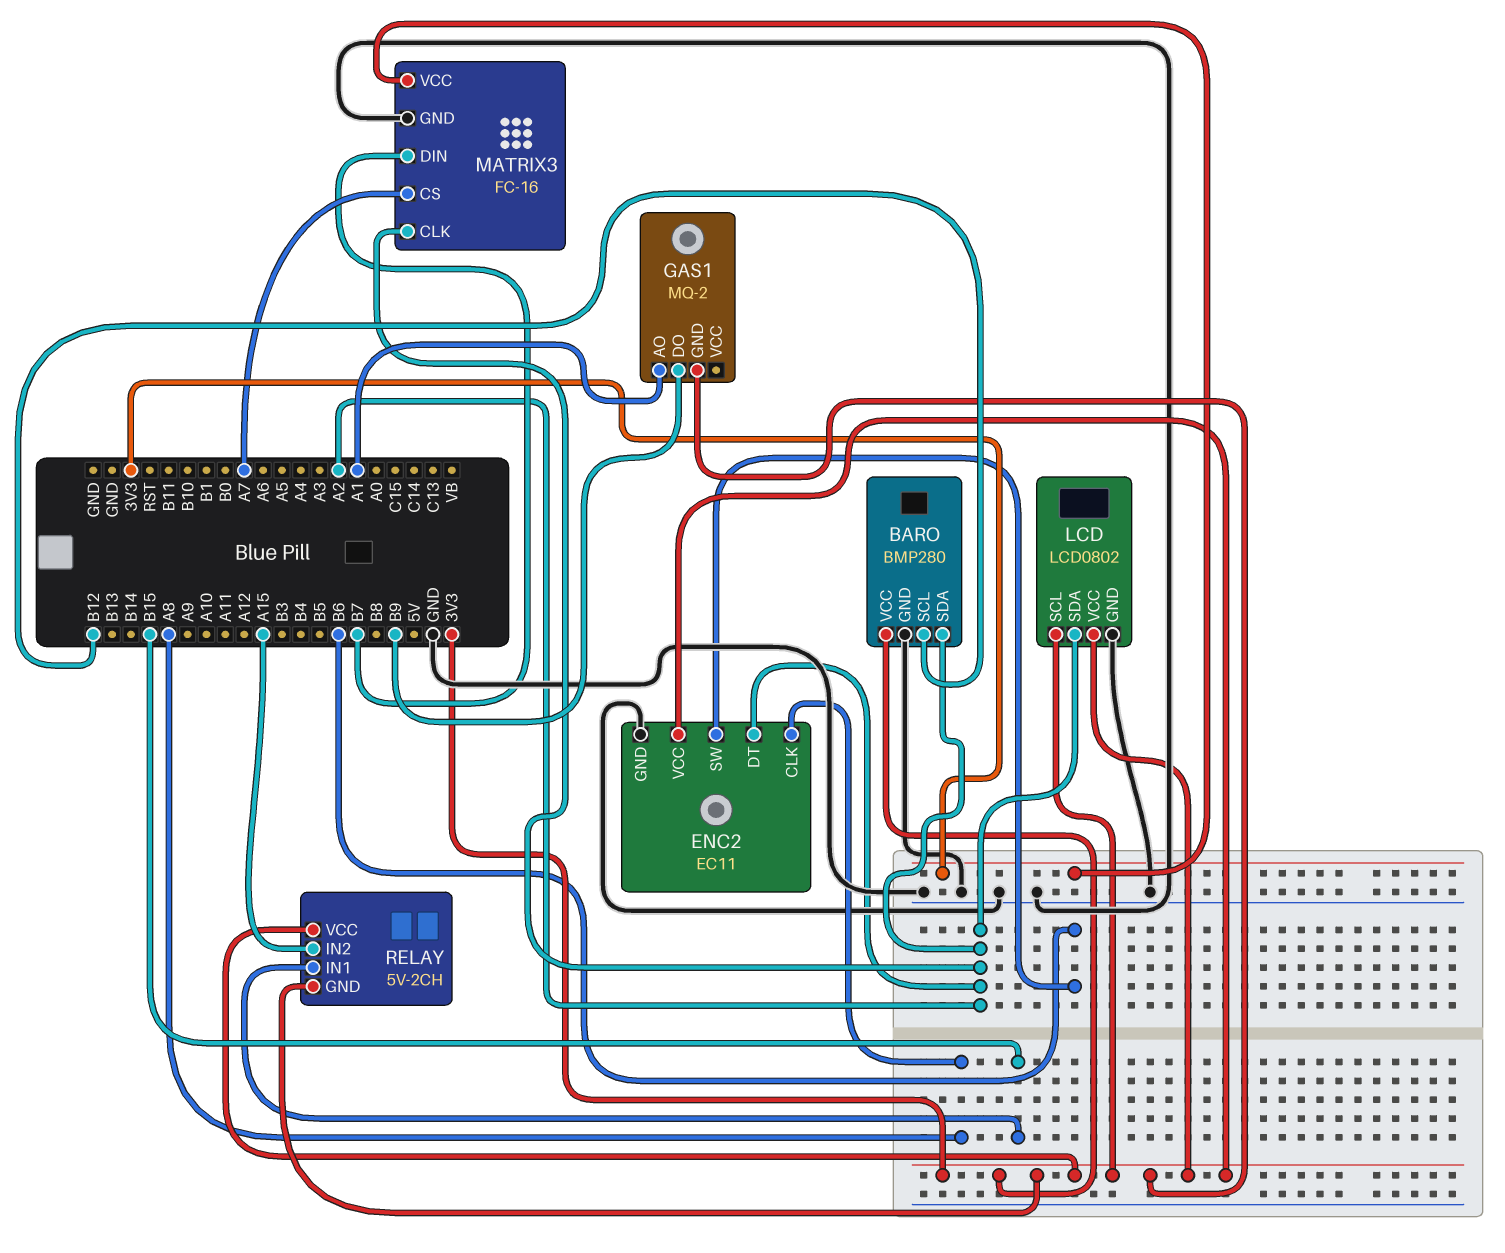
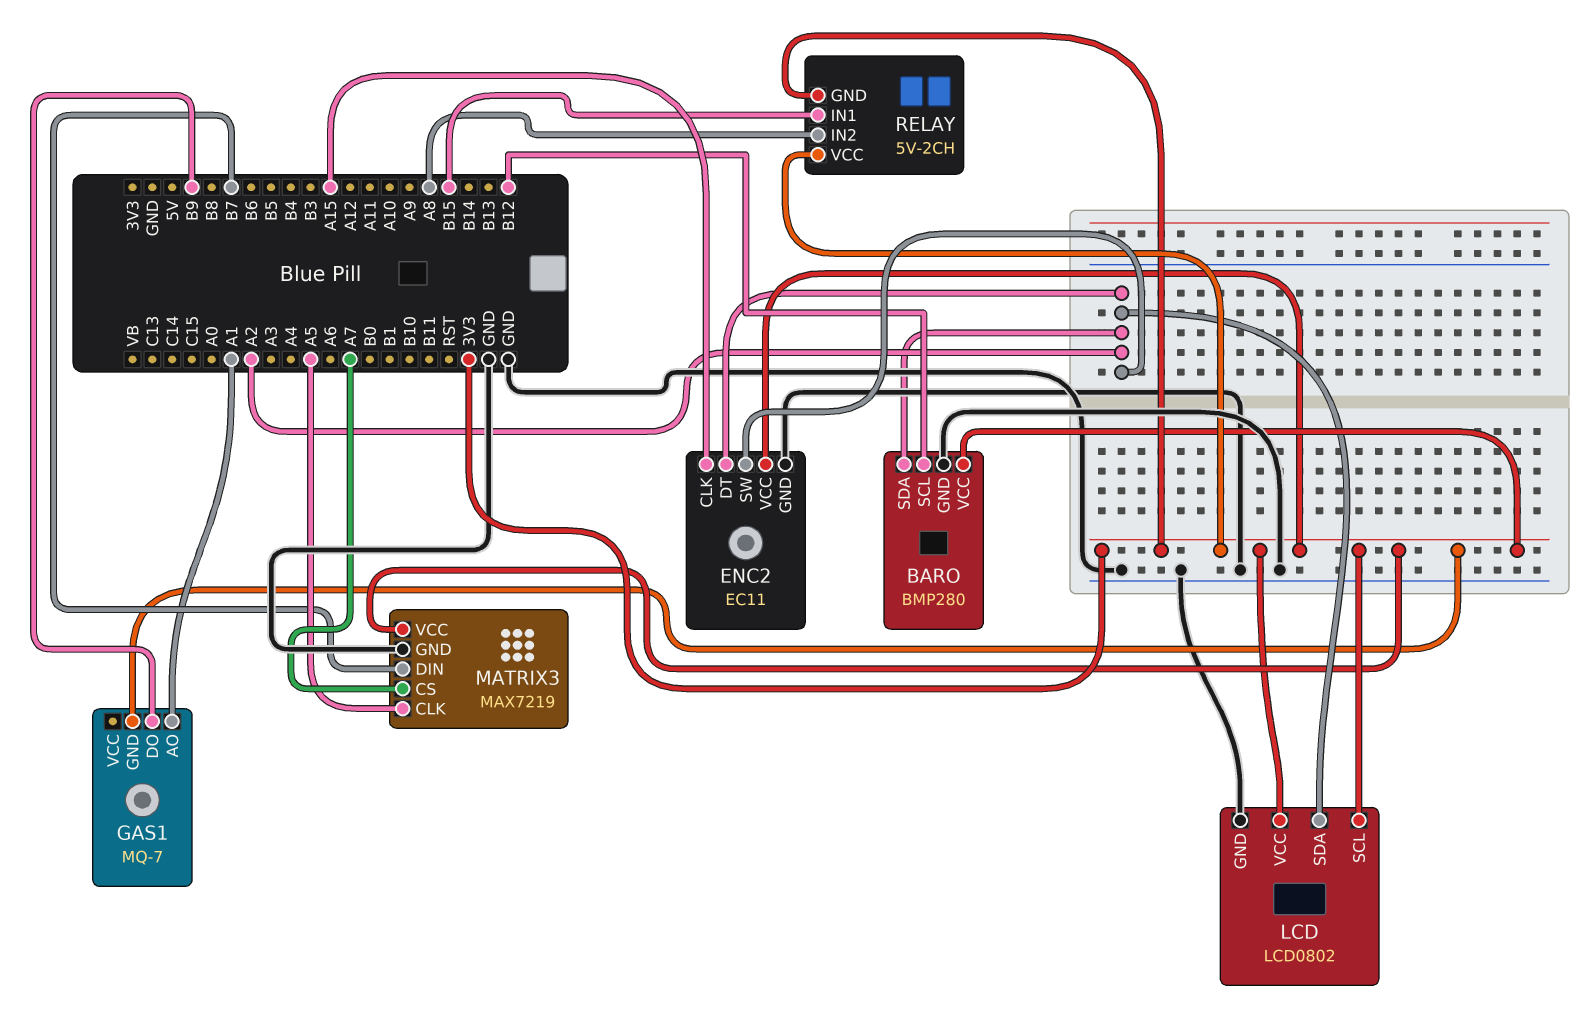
ENC2 pin CLK: A8 -> A15
ENC2 pin SW: B6 -> A2
GAS1: MQ-2 -> MQ-7
MATRIX3: FC-16 -> MAX7219
MATRIX3 pin CLK: A2 -> A5
RELAY pin IN2: A15 -> A8

